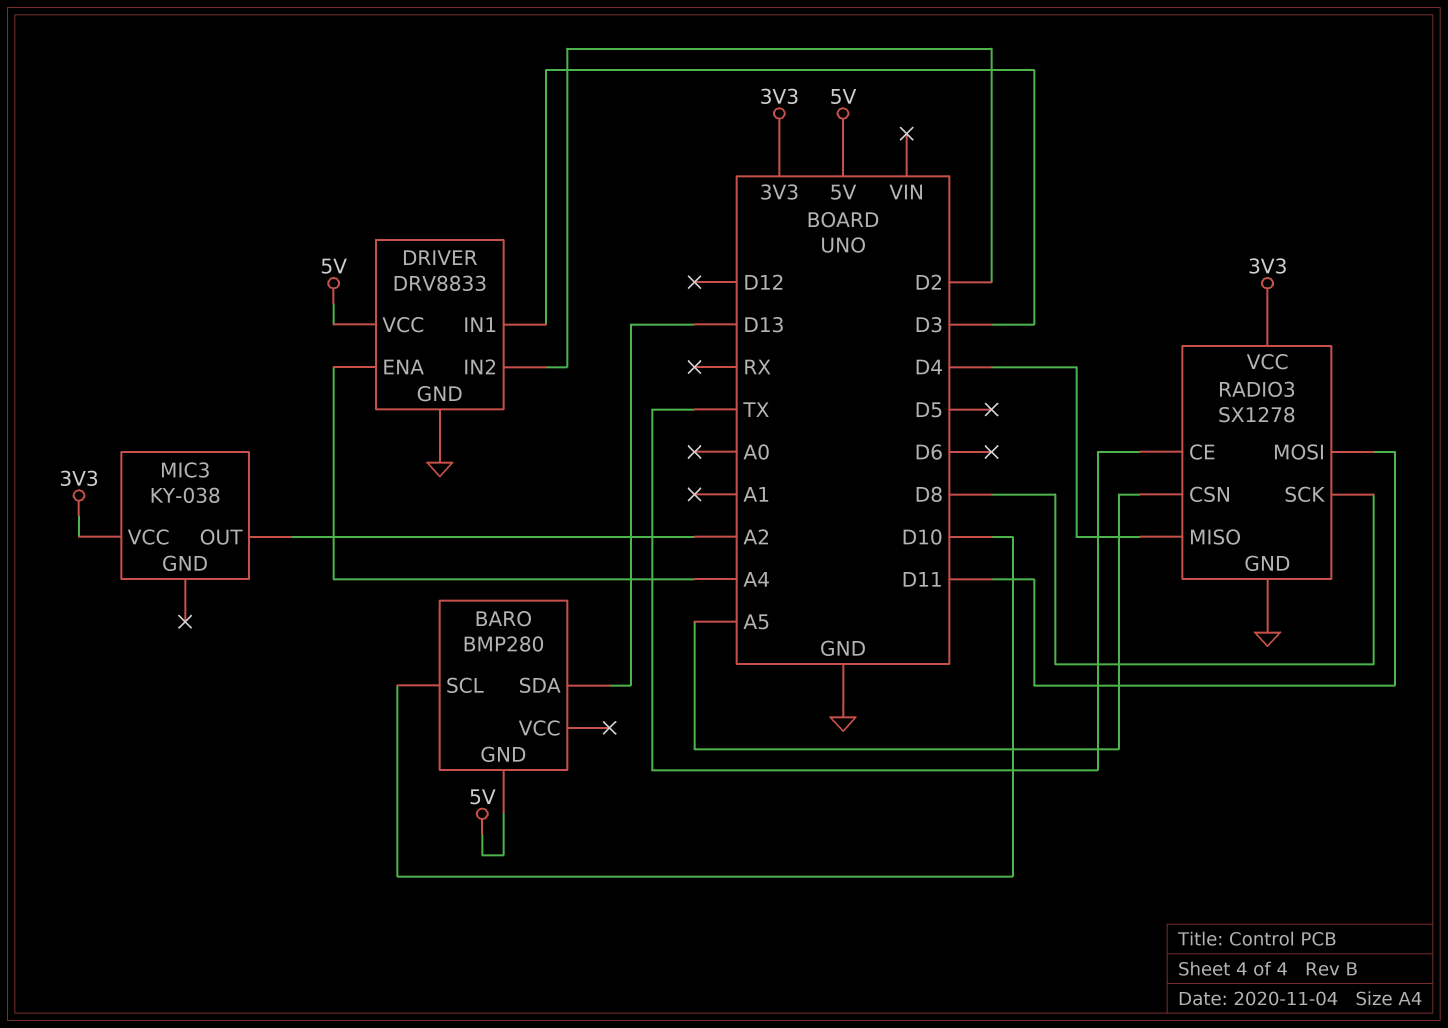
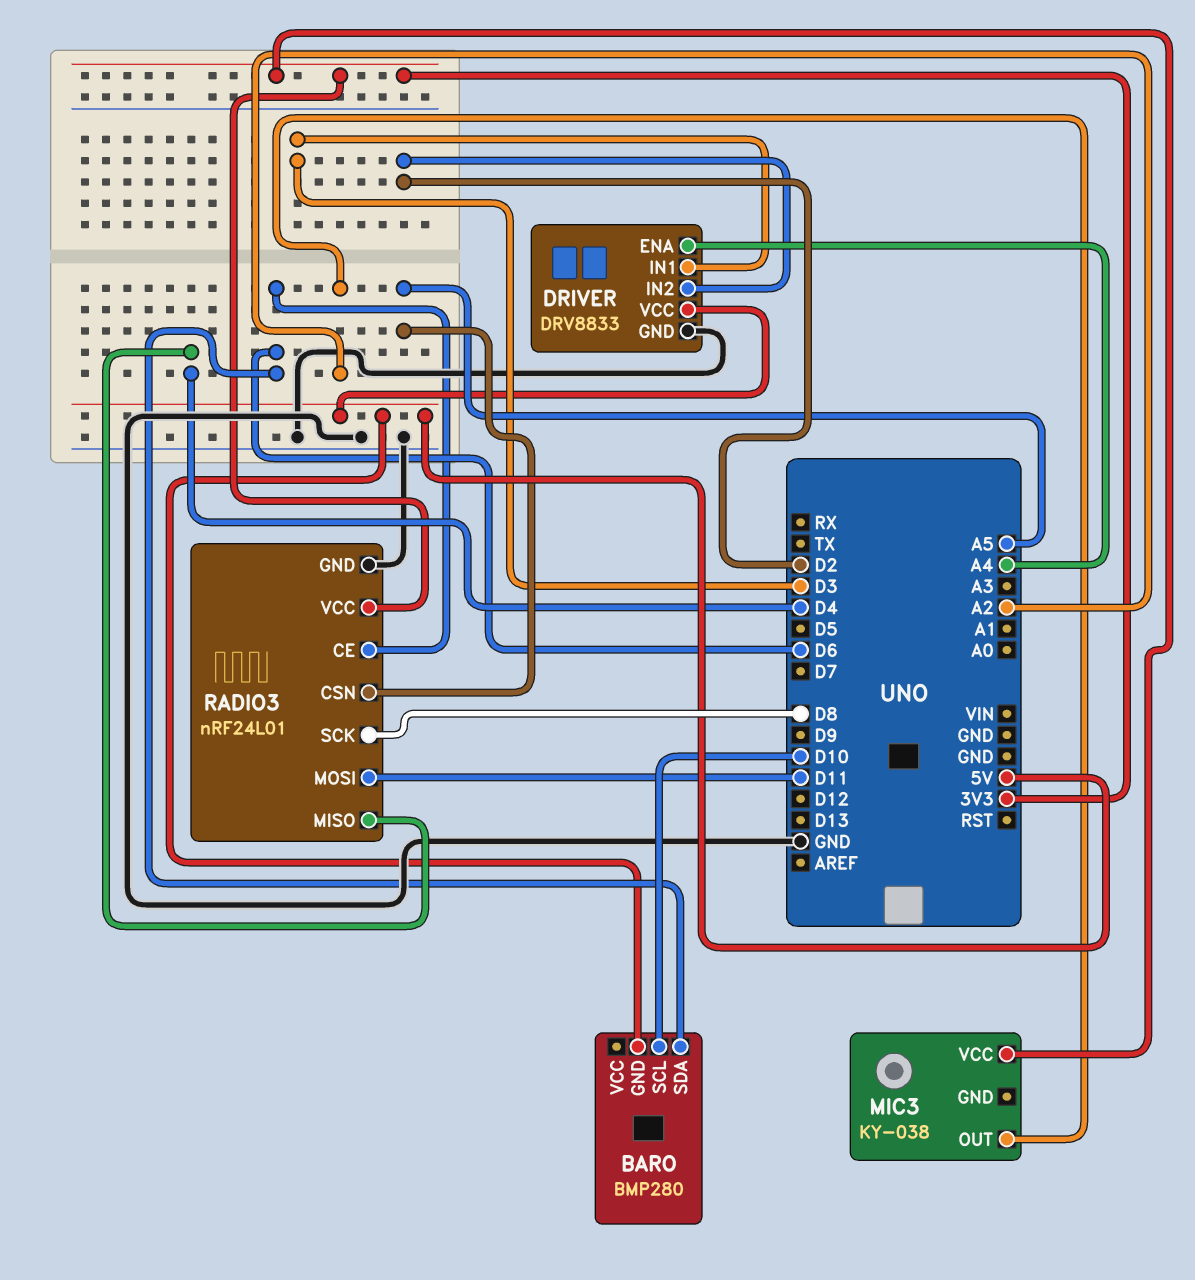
BARO pin SDA: D13 -> D6
RADIO3: SX1278 -> nRF24L01
RADIO3 pin CE: TX -> D6

